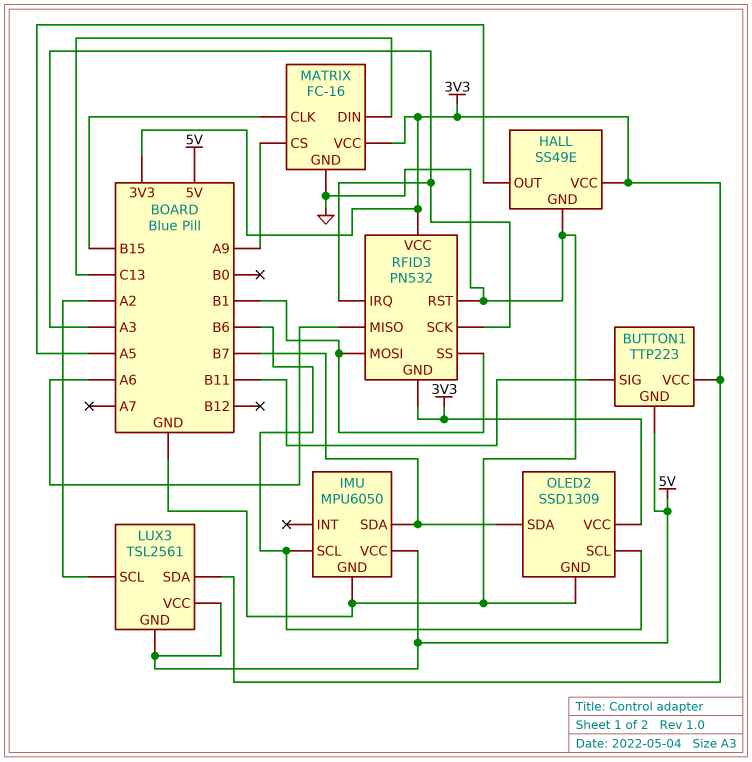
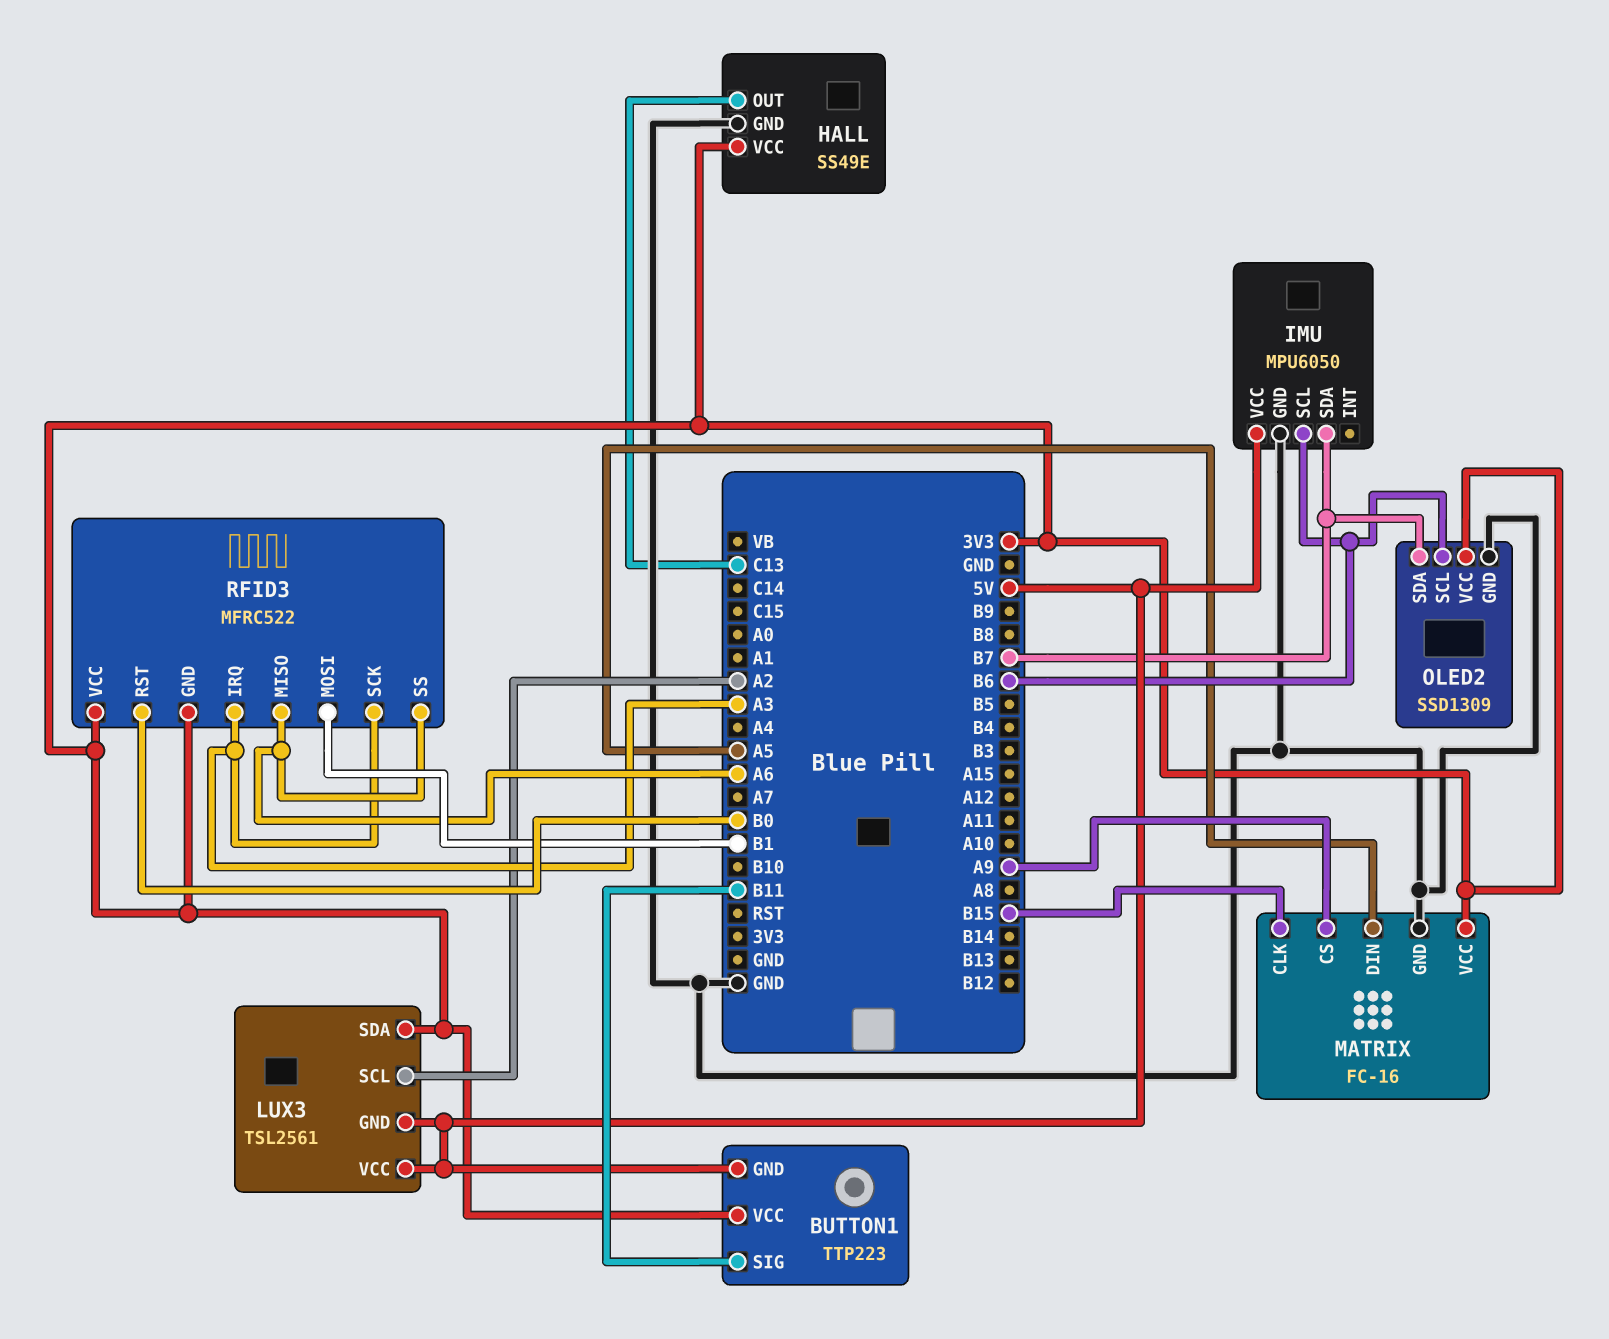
HALL pin OUT: A5 -> C13
MATRIX pin DIN: C13 -> A5
RFID3: PN532 -> MFRC522
RFID3 pin RST: GND -> B0
RFID3 pin SS: B1 -> A6

